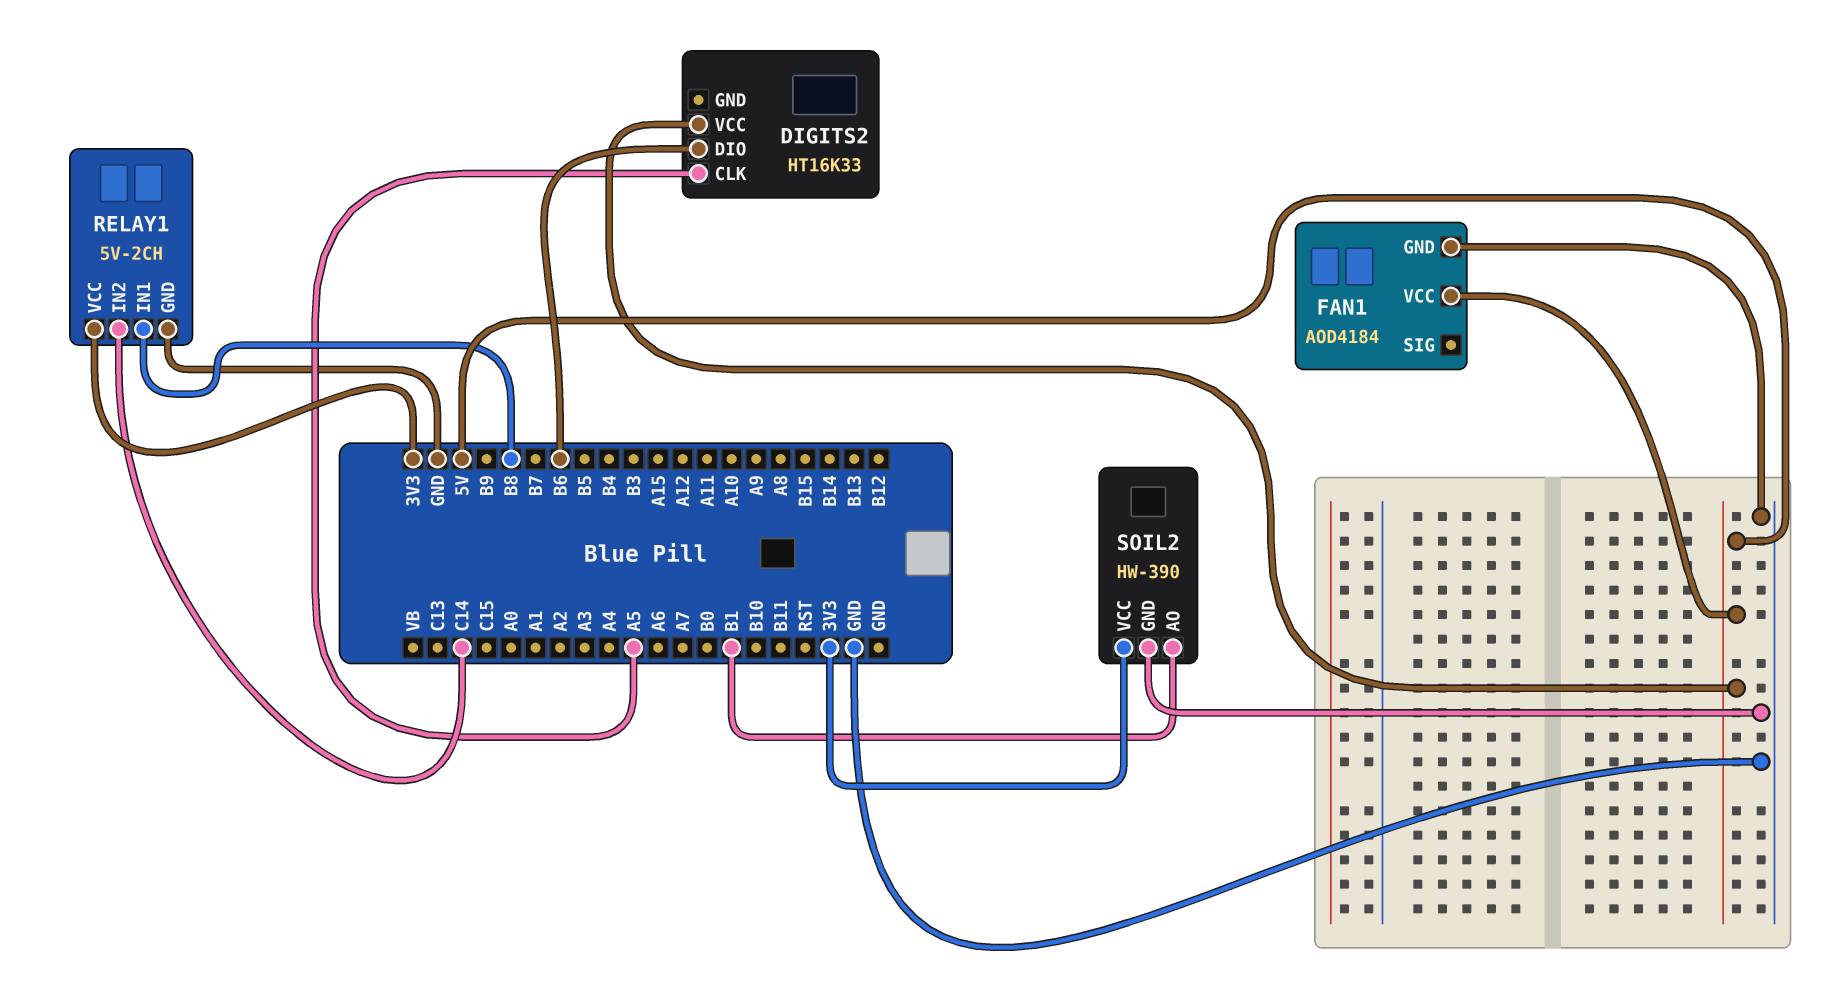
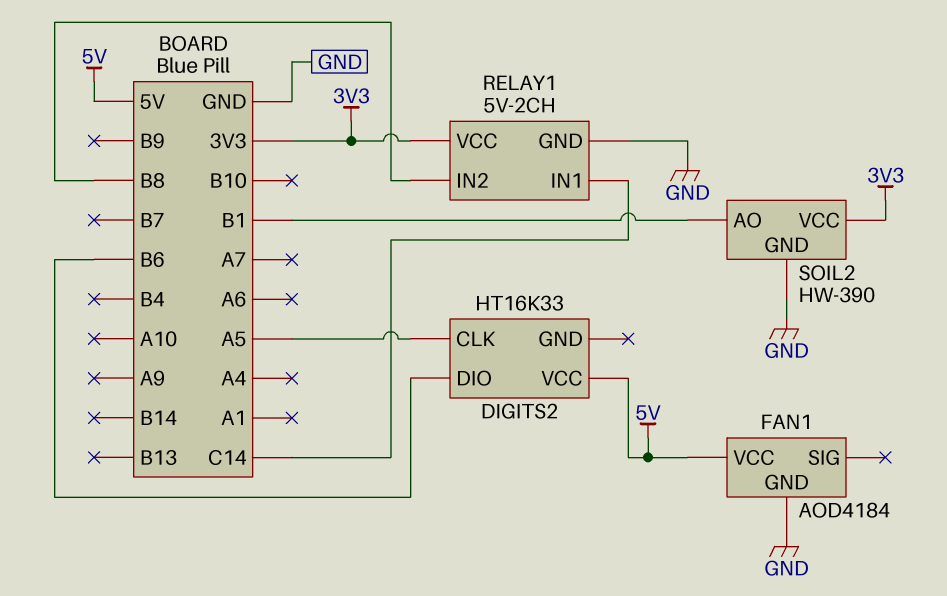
RELAY1 pin IN1: B8 -> C14
RELAY1 pin IN2: C14 -> B8

